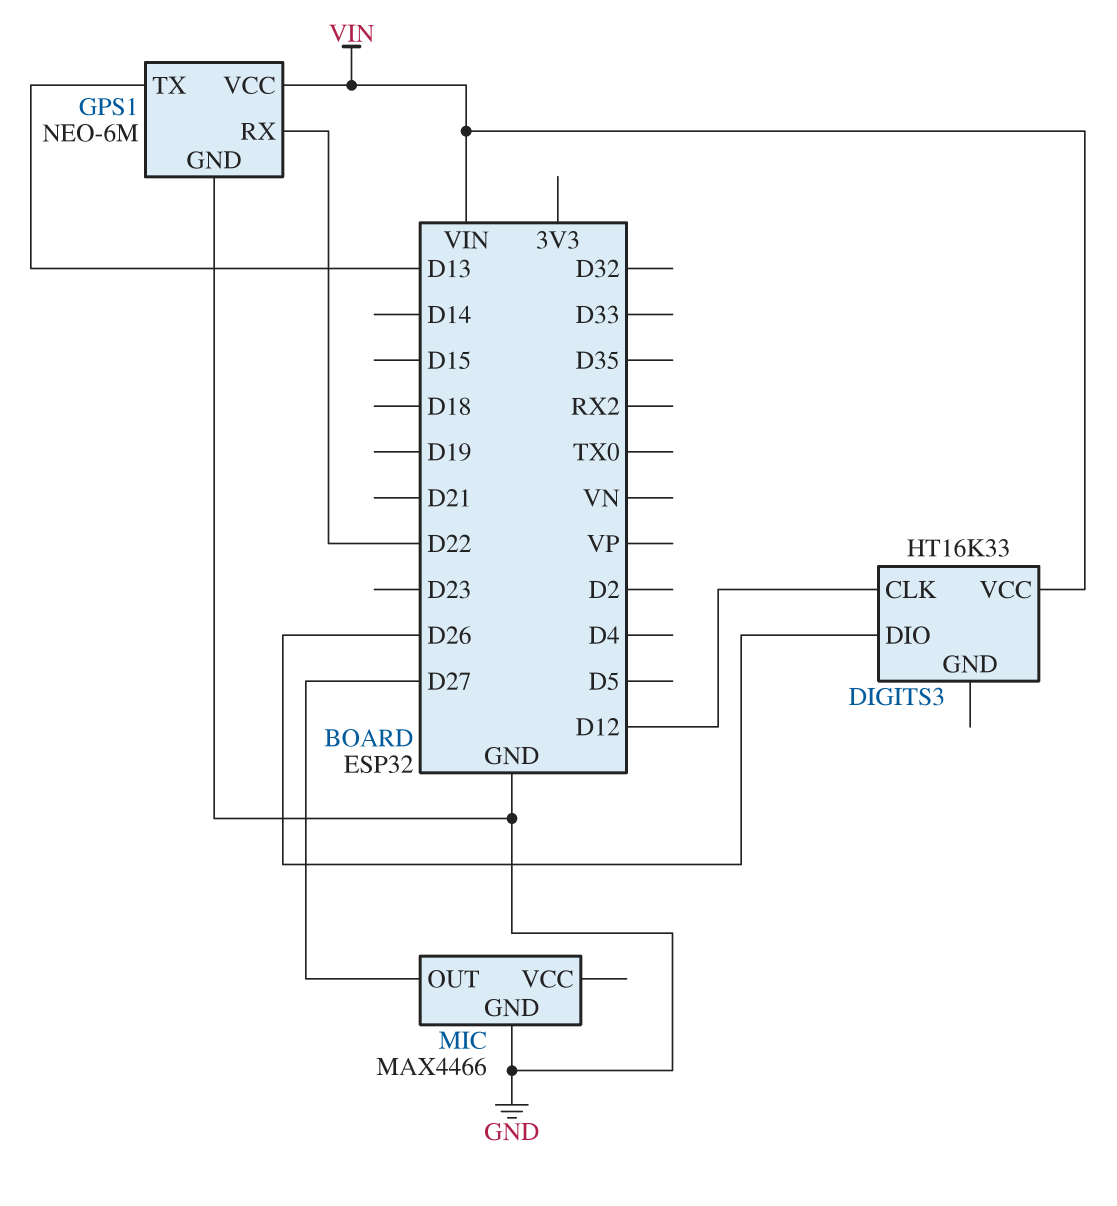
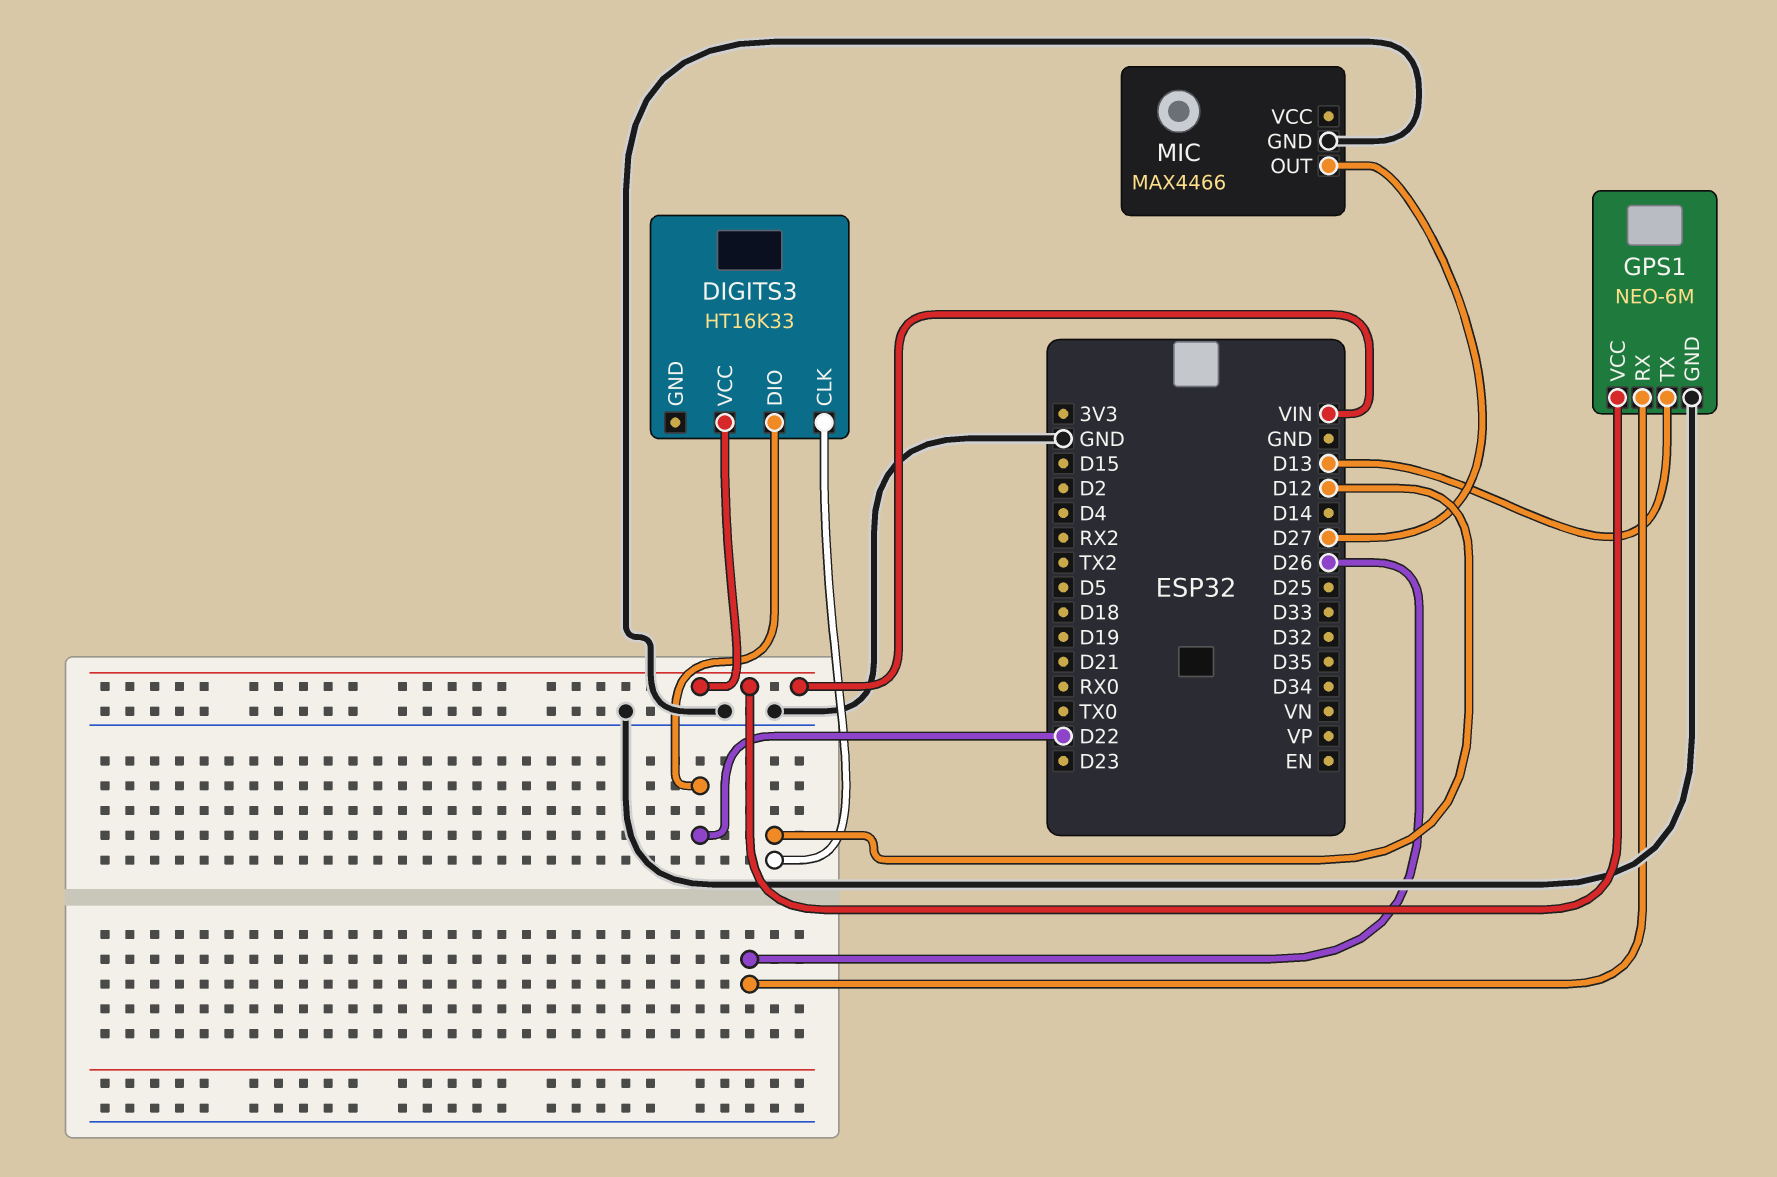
DIGITS3 pin DIO: D26 -> D22
GPS1 pin RX: D22 -> D26

